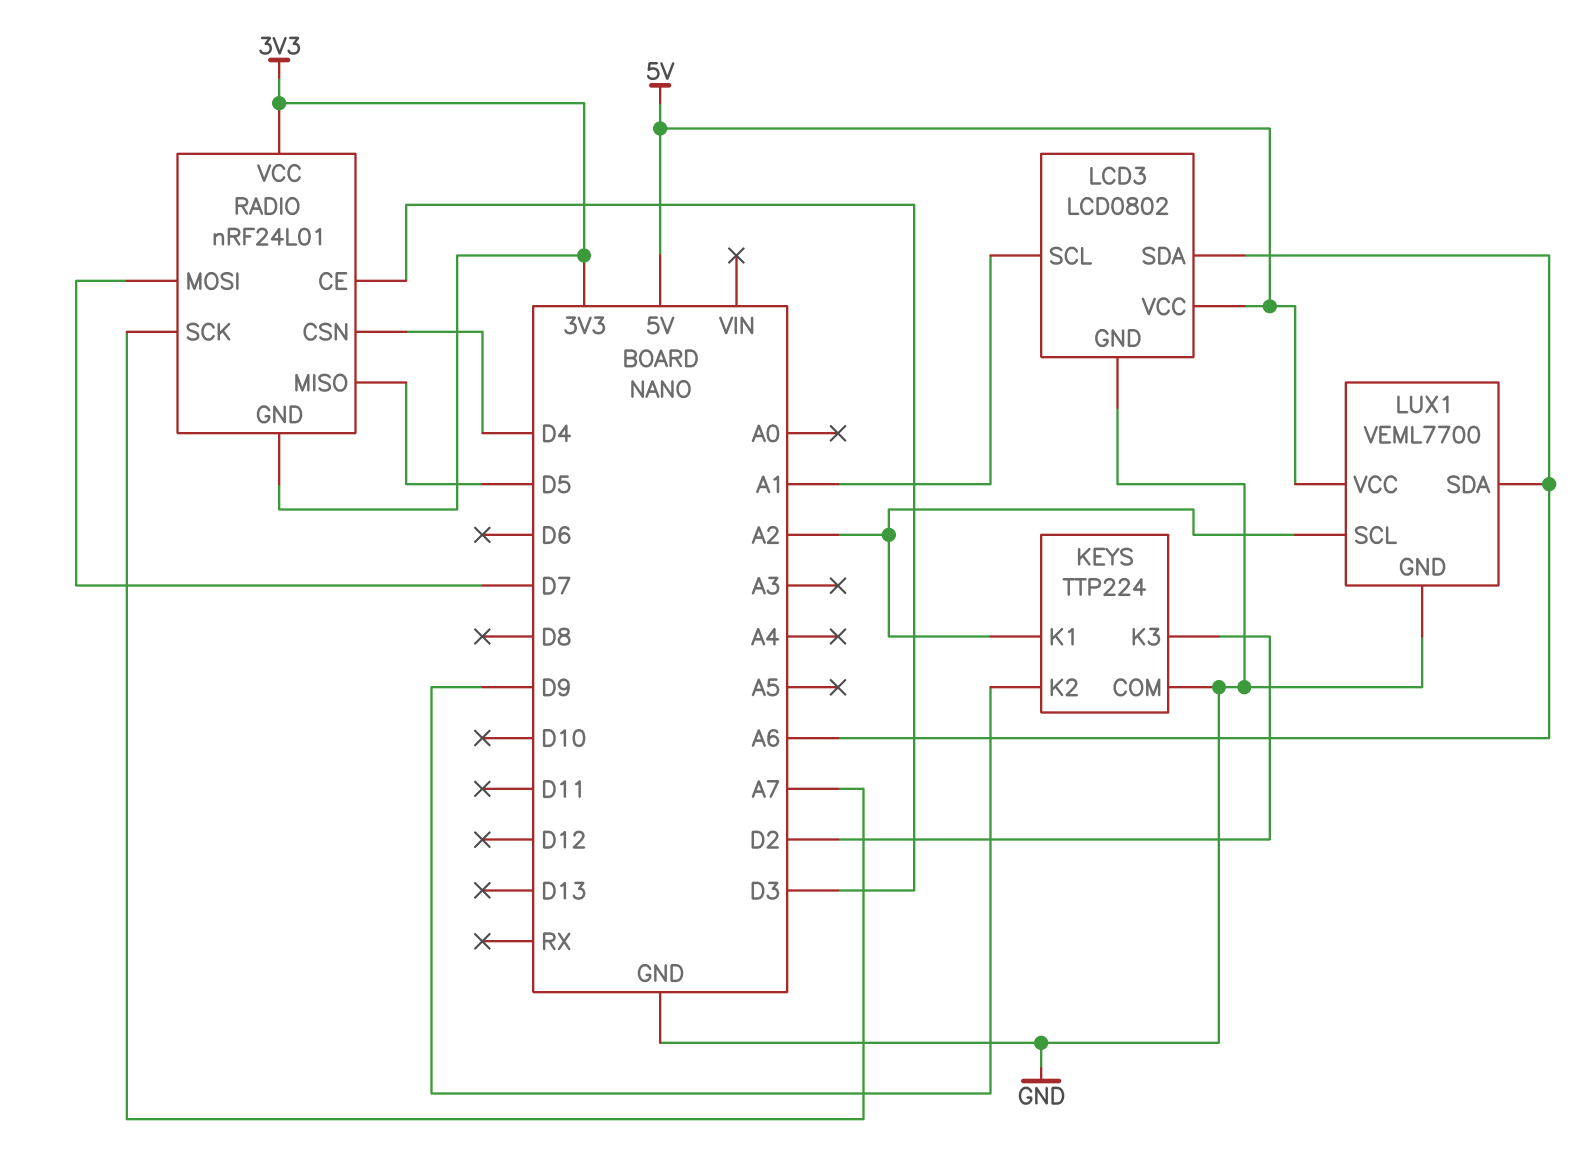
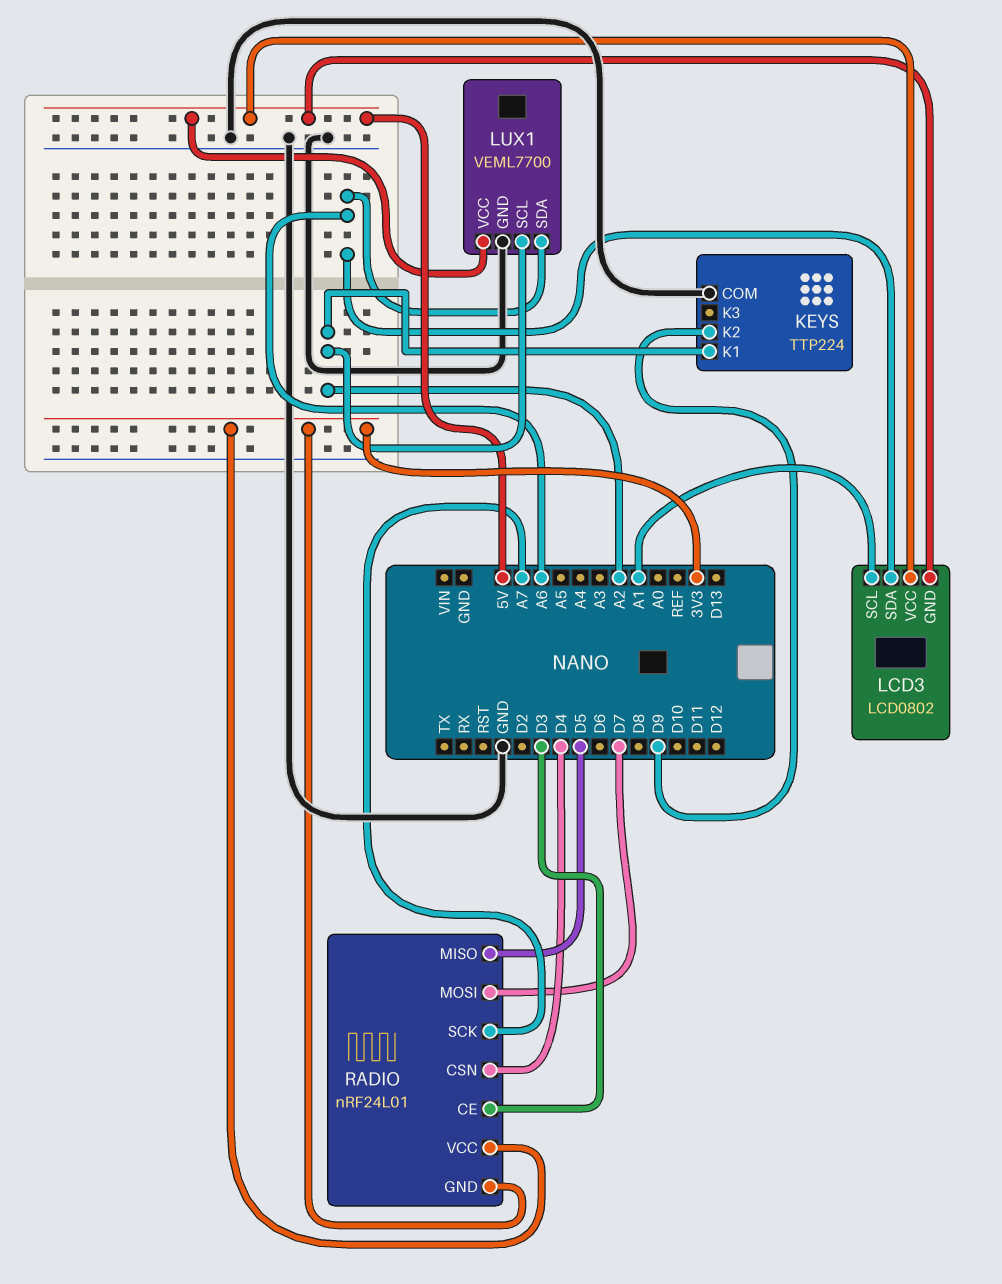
KEYS pin K3: D2 -> none
LCD3 pin GND: GND -> 5V

